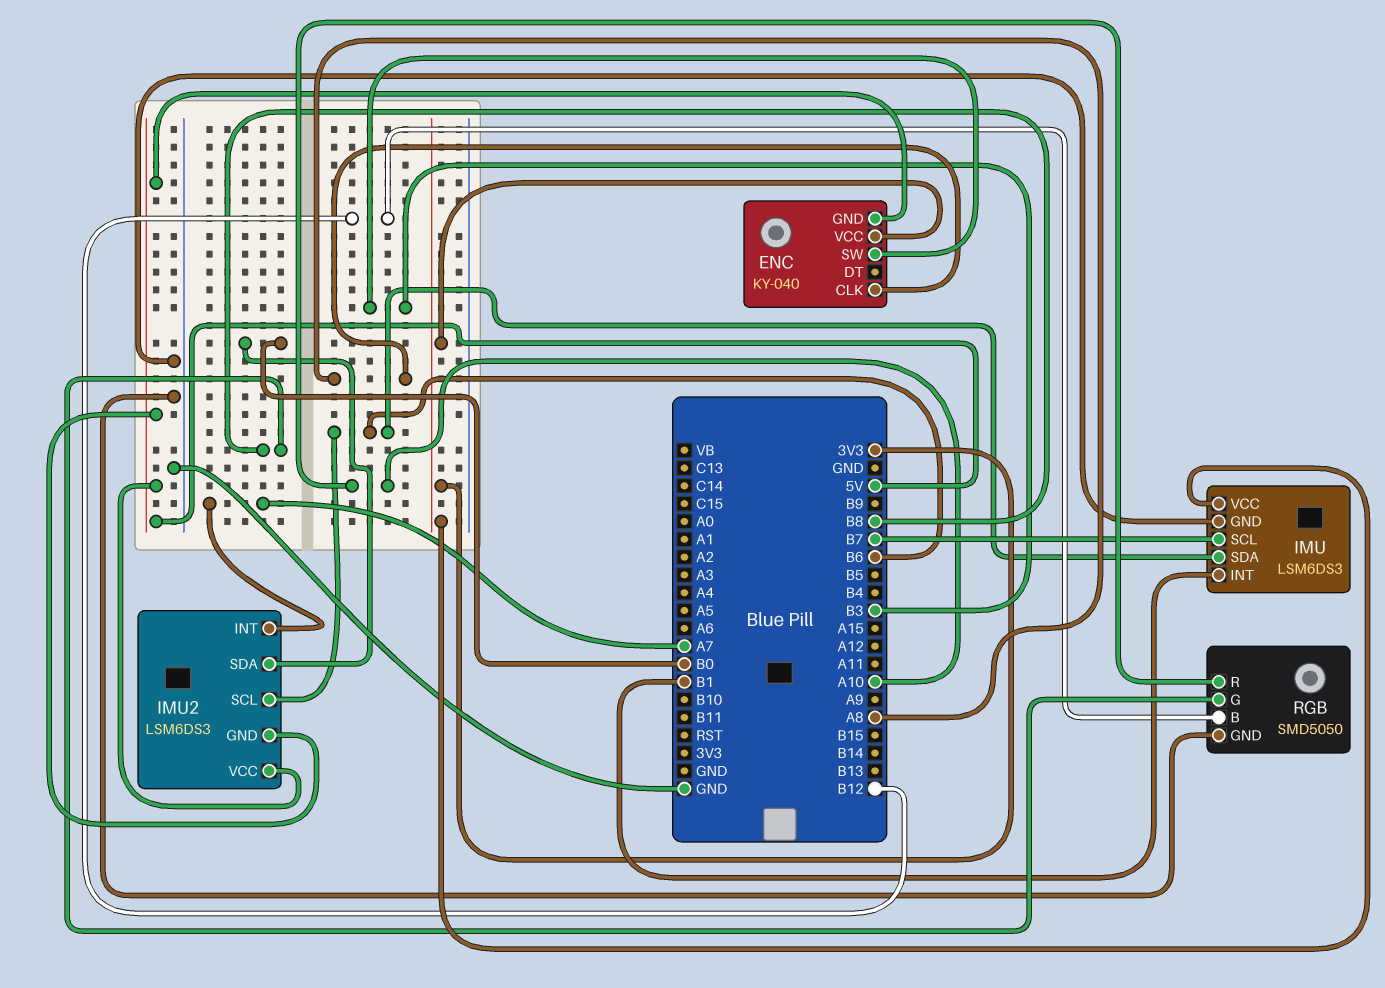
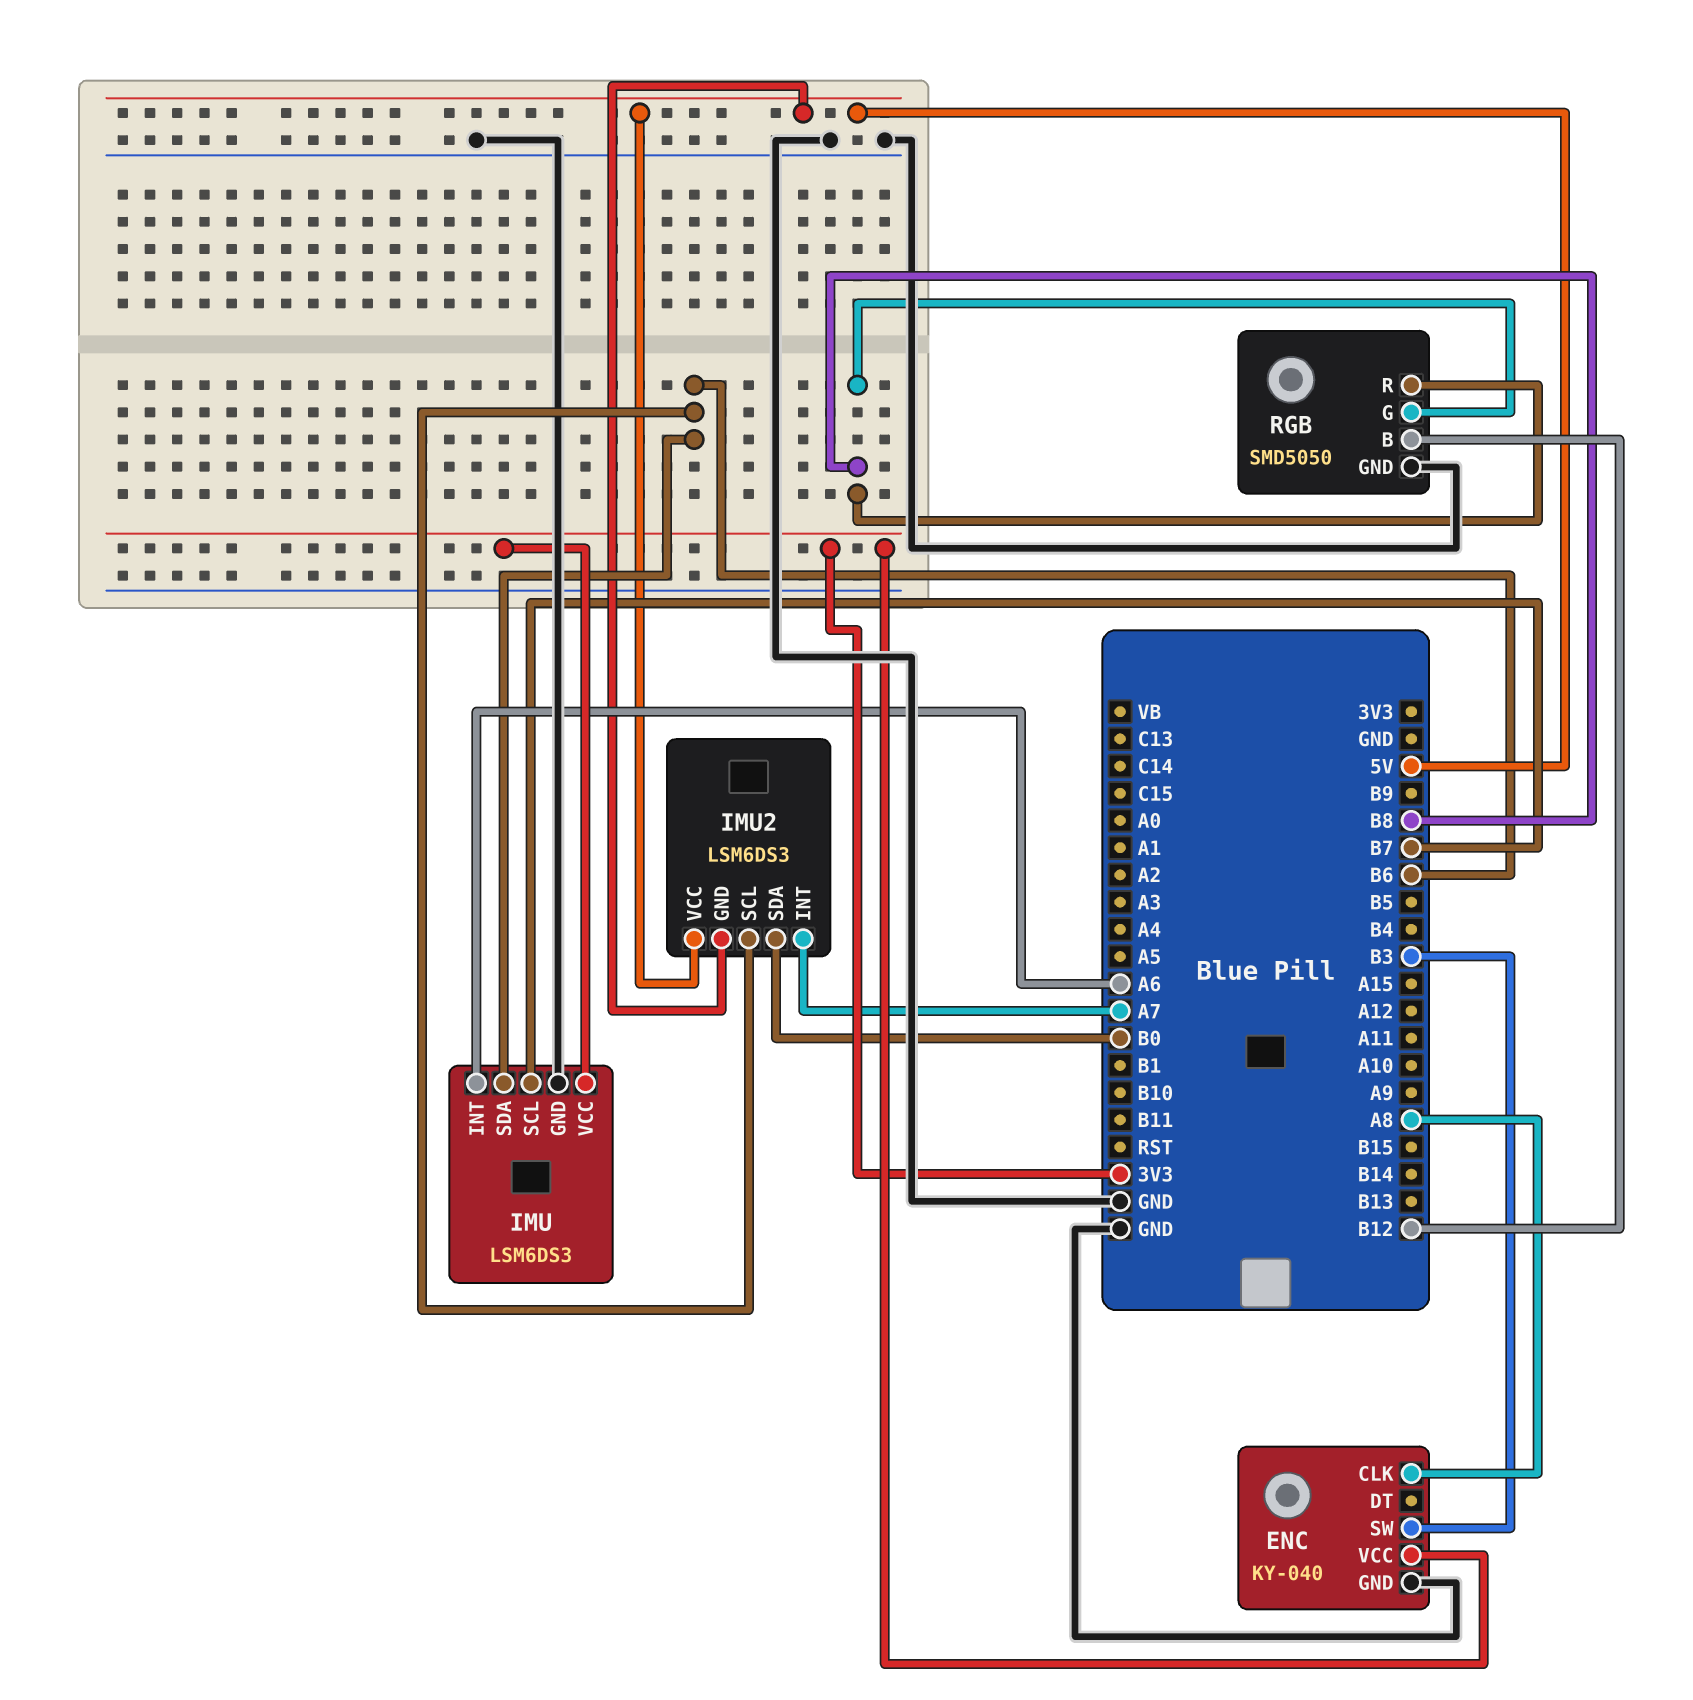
ENC pin GND: 5V -> GND
IMU pin INT: B1 -> A6
RGB pin R: A10 -> B8

